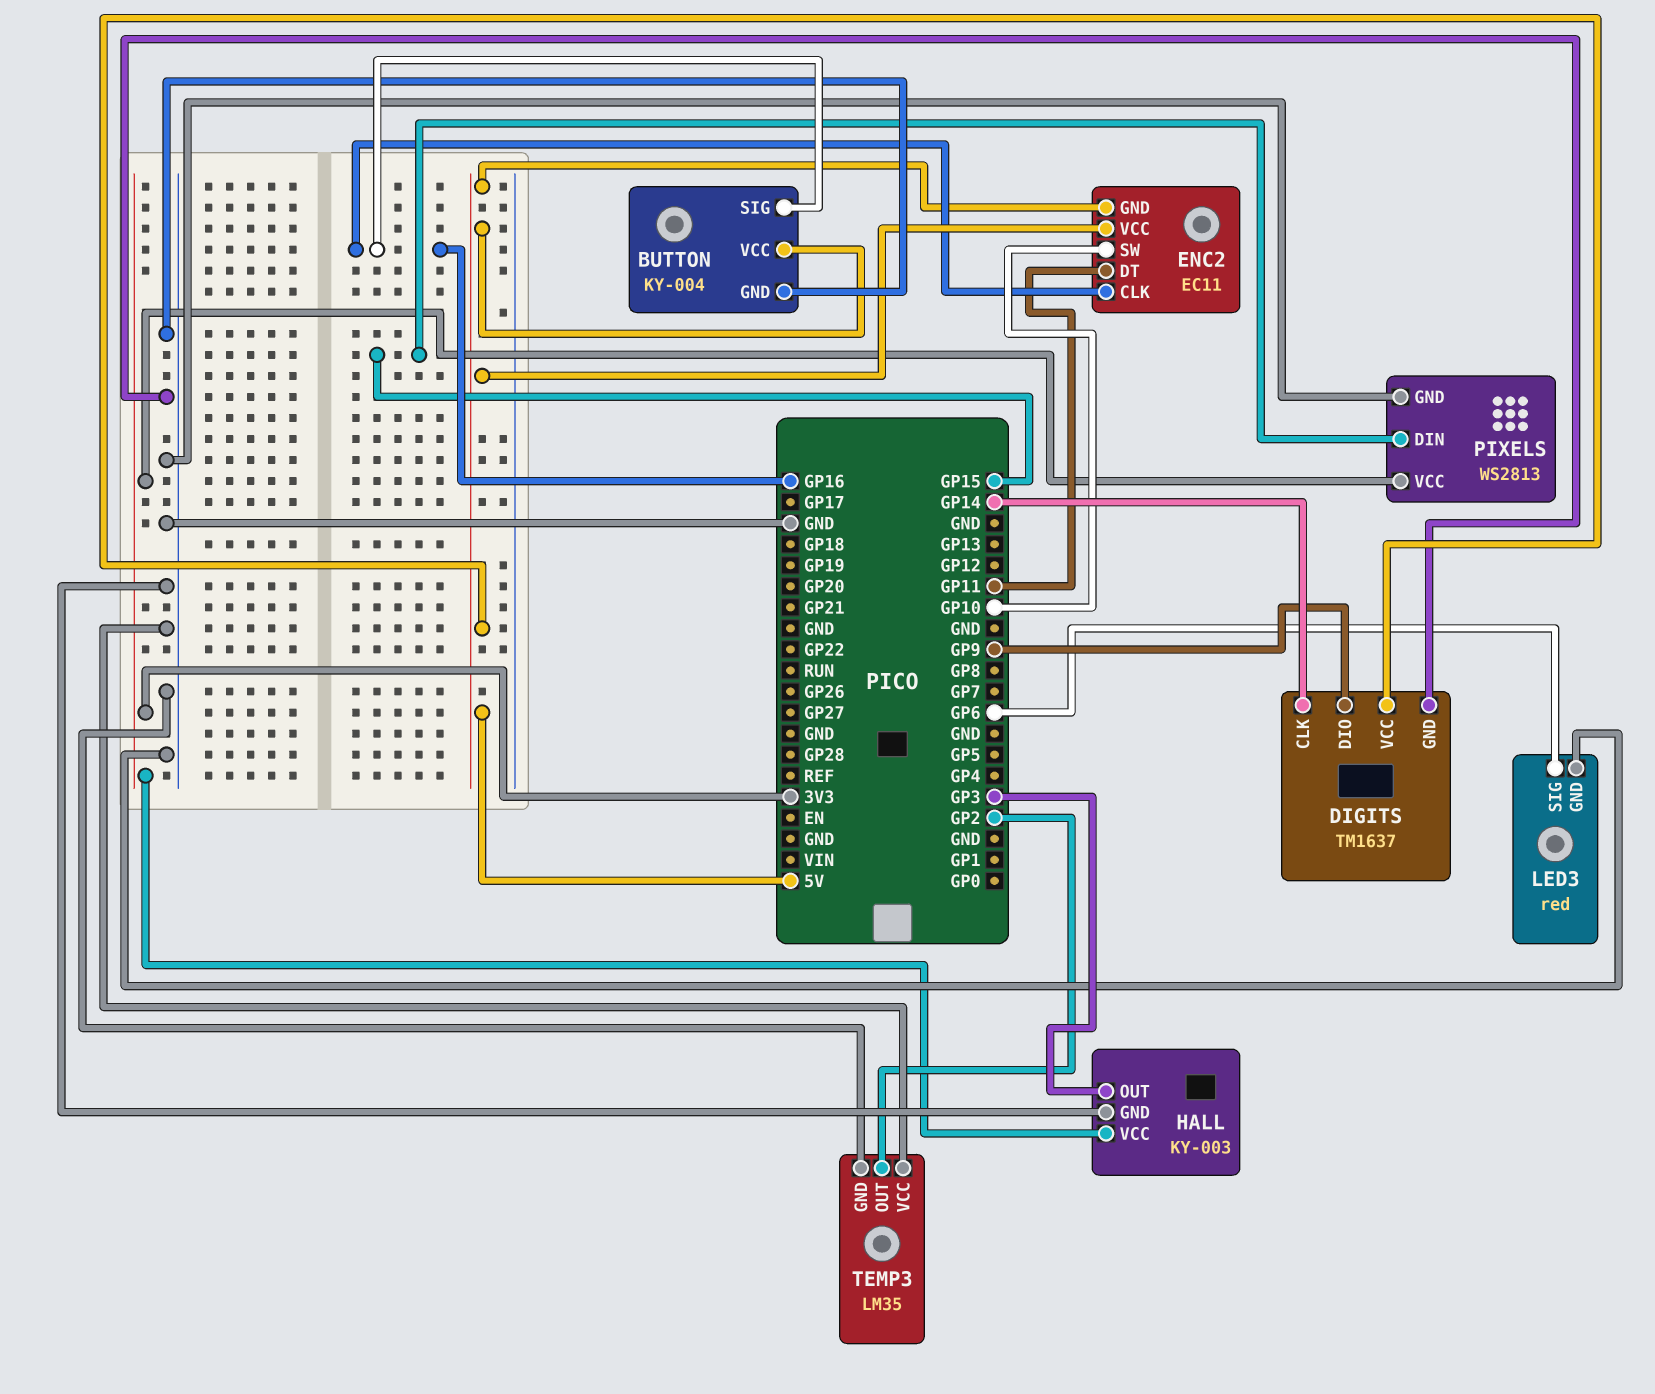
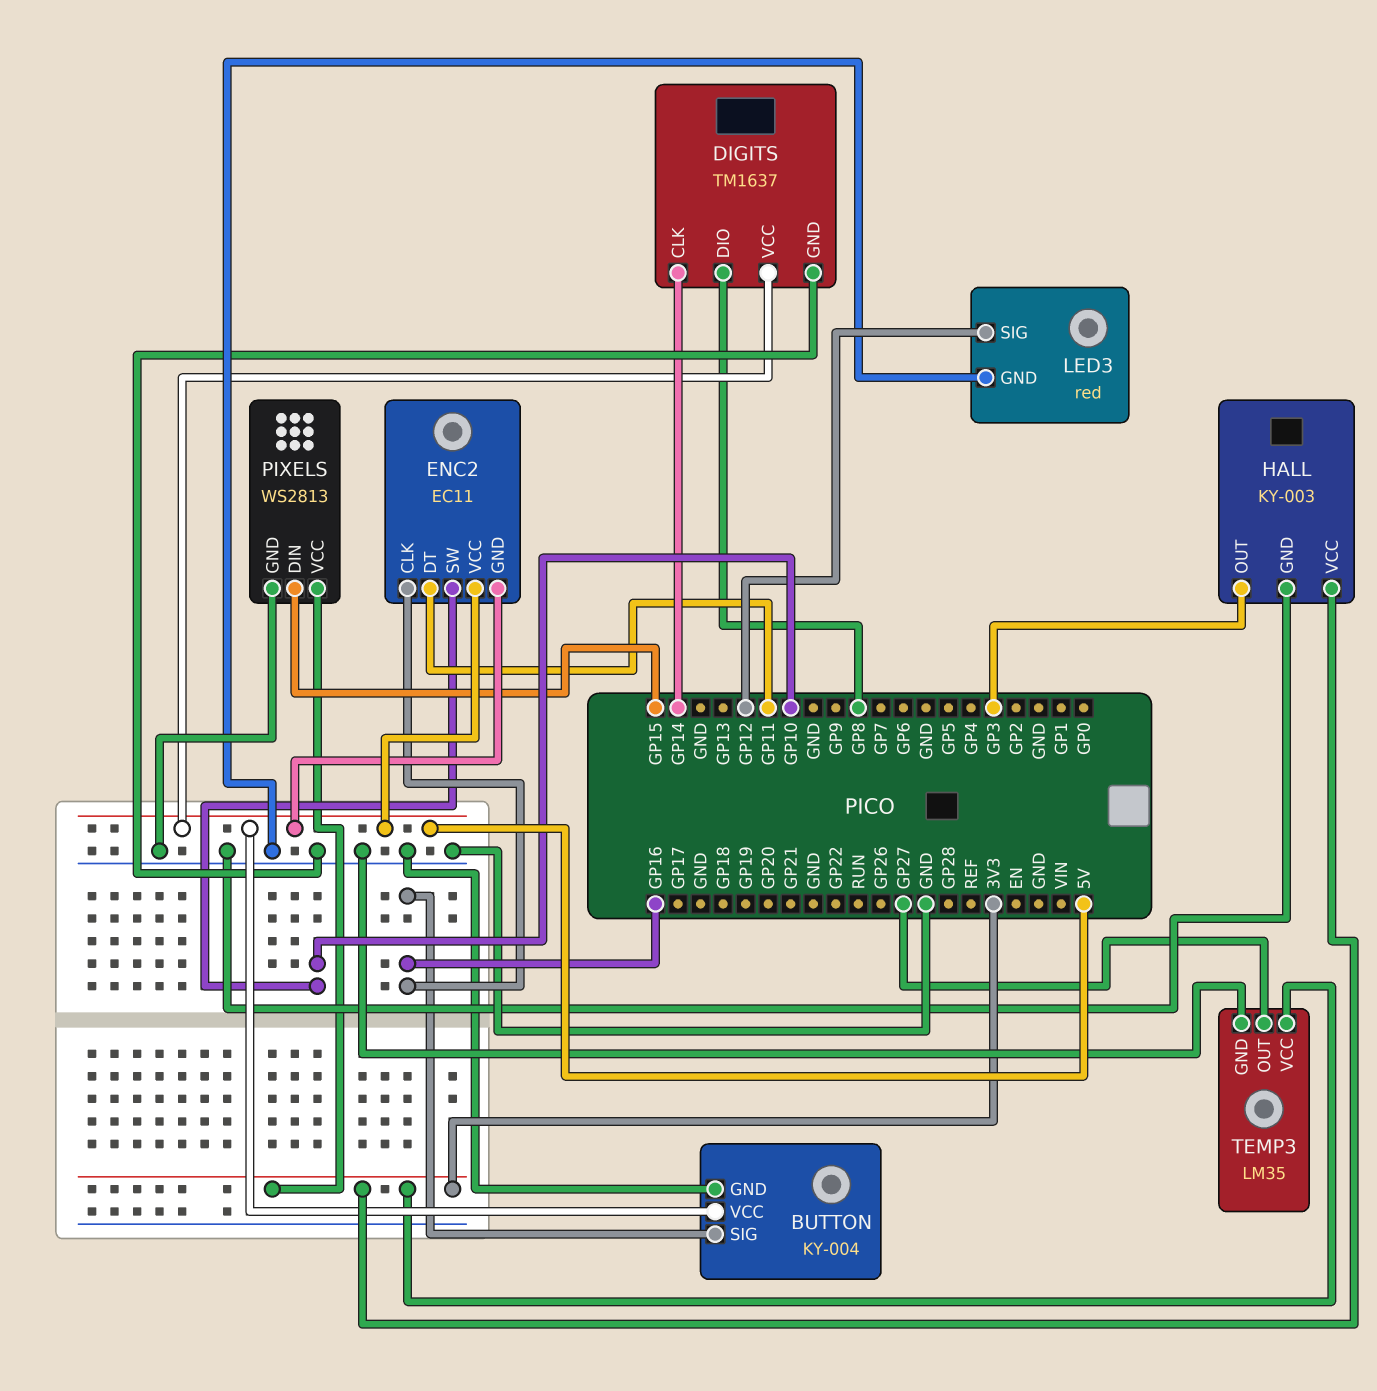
DIGITS pin DIO: GP9 -> GP8
LED3 pin SIG: GP6 -> GP12
TEMP3 pin OUT: GP2 -> GP27
TEMP3 pin VCC: GND -> 3V3

